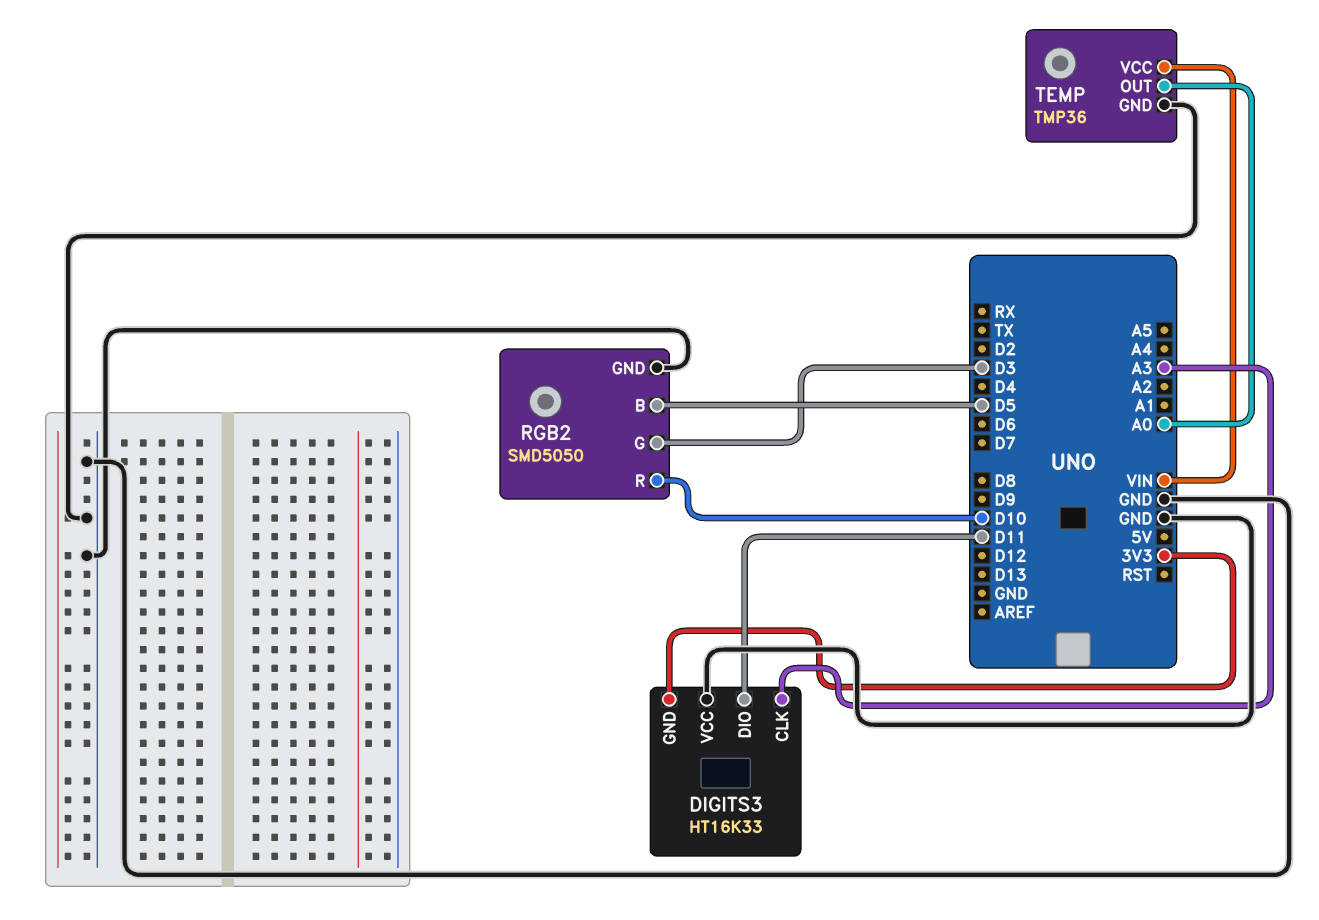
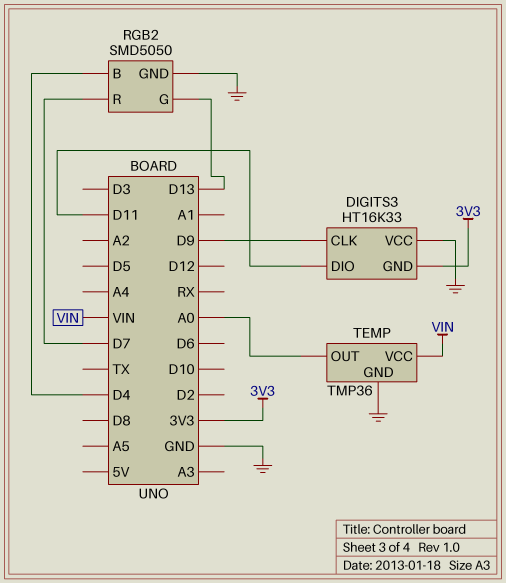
DIGITS3 pin CLK: A3 -> D9
RGB2 pin B: D5 -> D4
RGB2 pin G: D3 -> D13
RGB2 pin R: D10 -> D7

